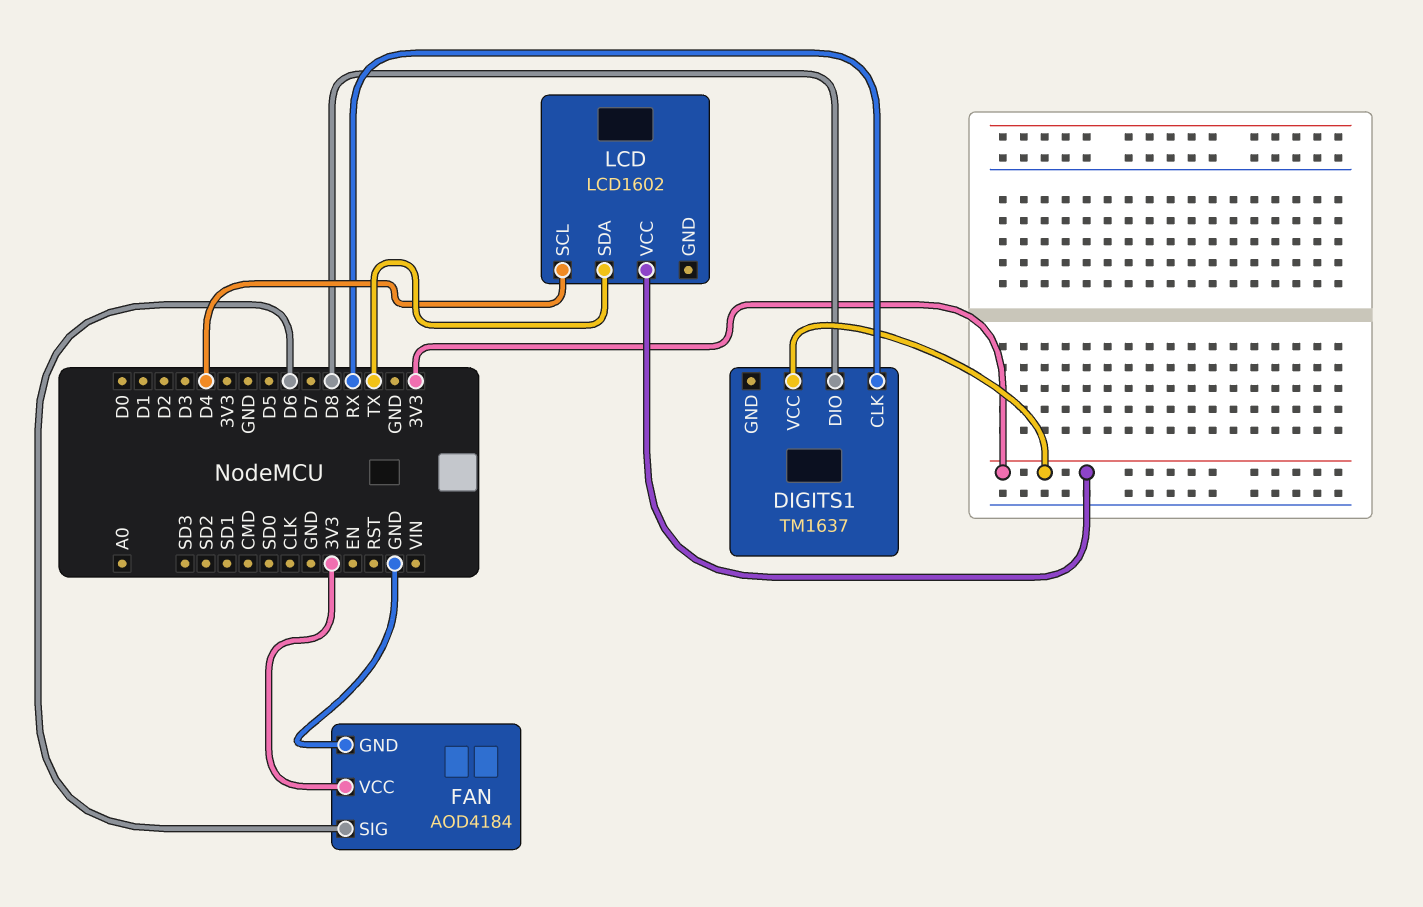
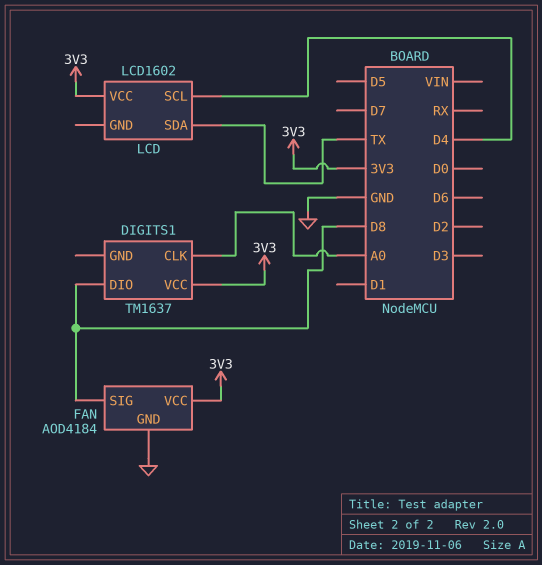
DIGITS1 pin CLK: RX -> A0
FAN pin SIG: D6 -> D8

